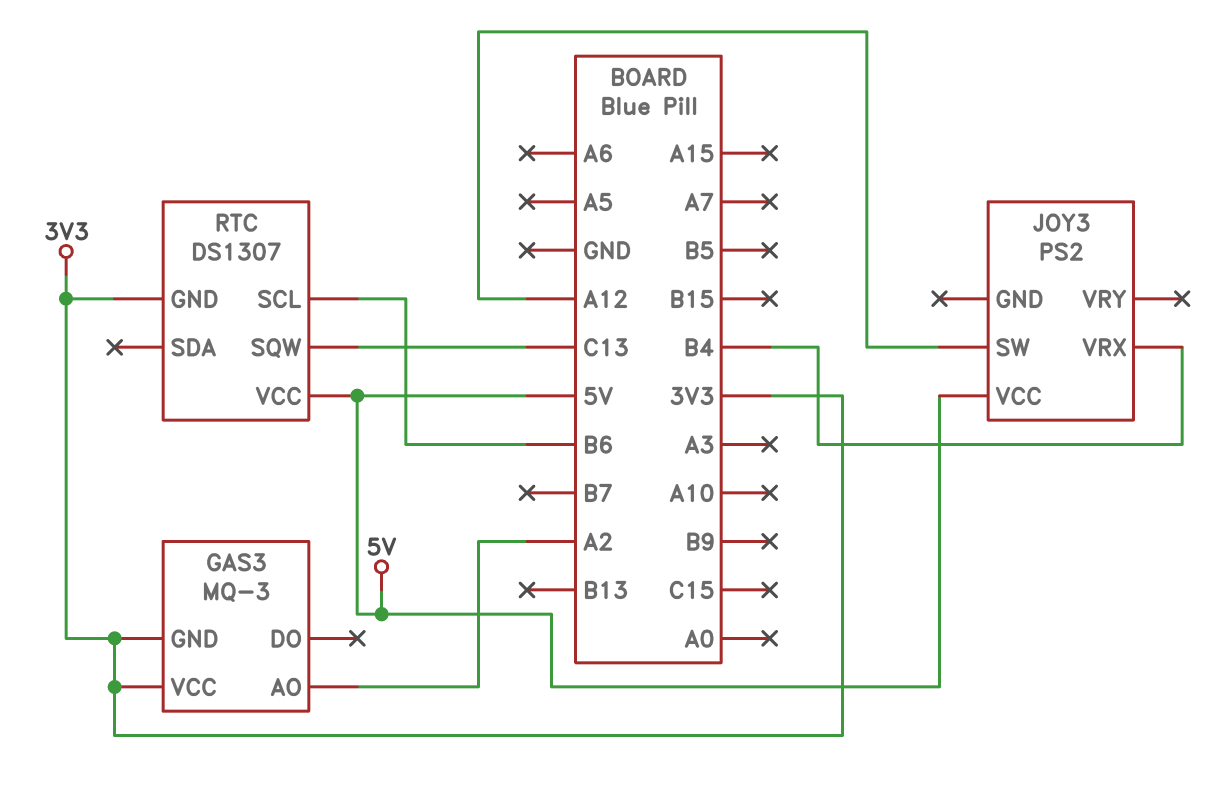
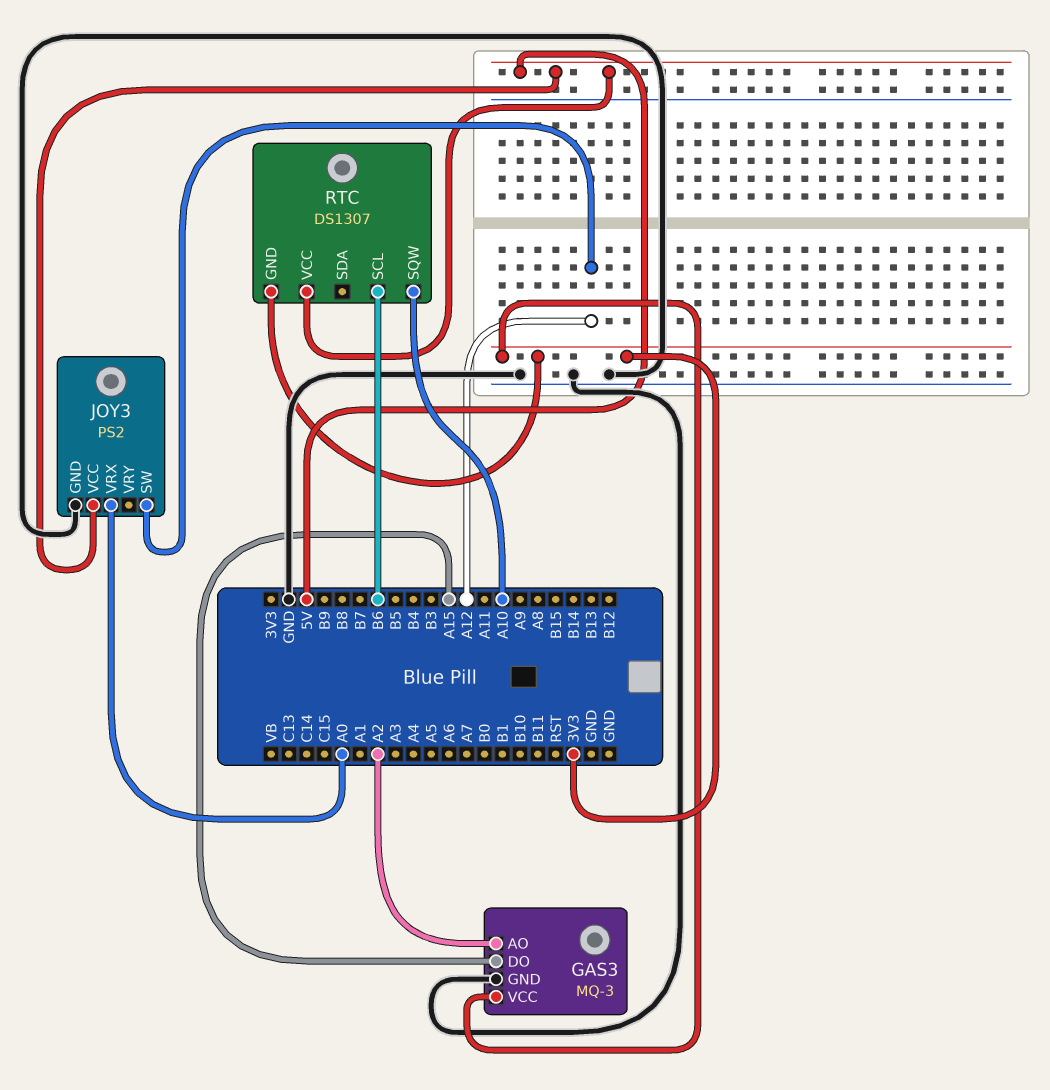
GAS3 pin DO: none -> A15
GAS3 pin GND: 3V3 -> GND
JOY3 pin GND: none -> GND
JOY3 pin VRX: B4 -> A0
RTC pin SQW: C13 -> A10

